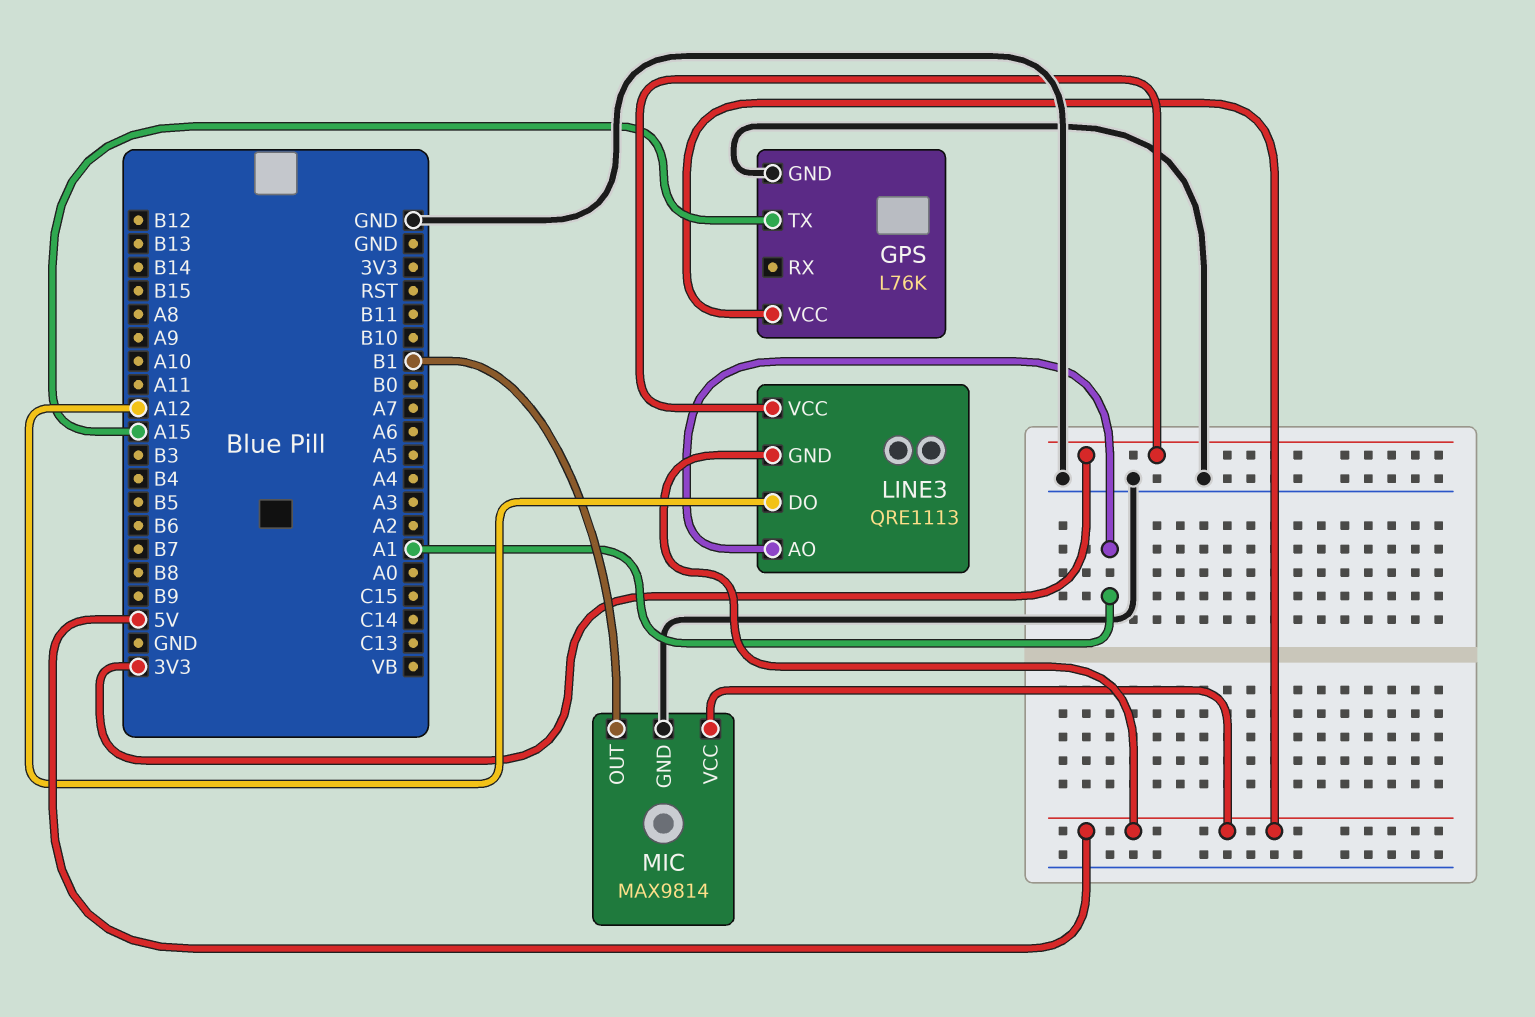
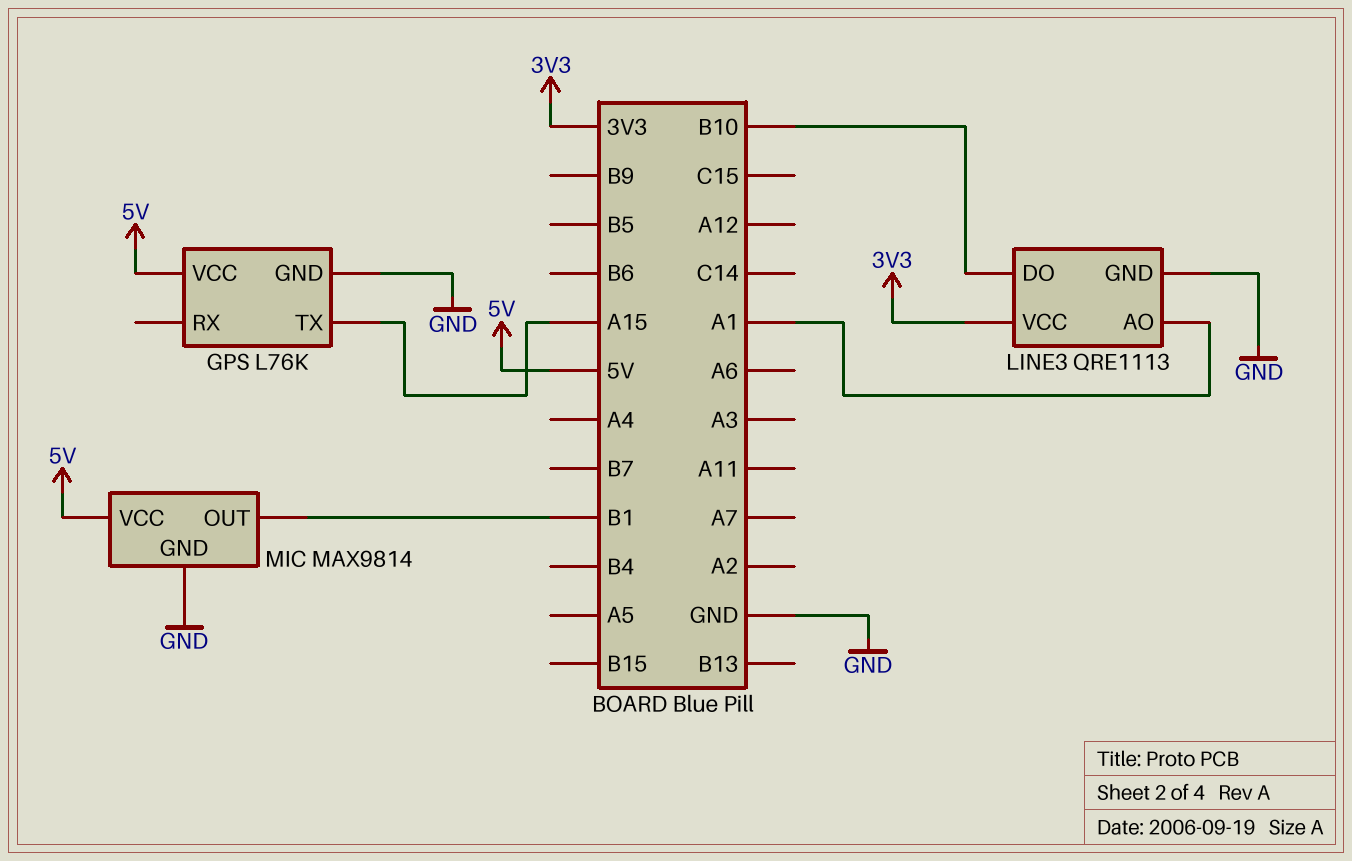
LINE3 pin DO: A12 -> B10
LINE3 pin GND: 5V -> GND

